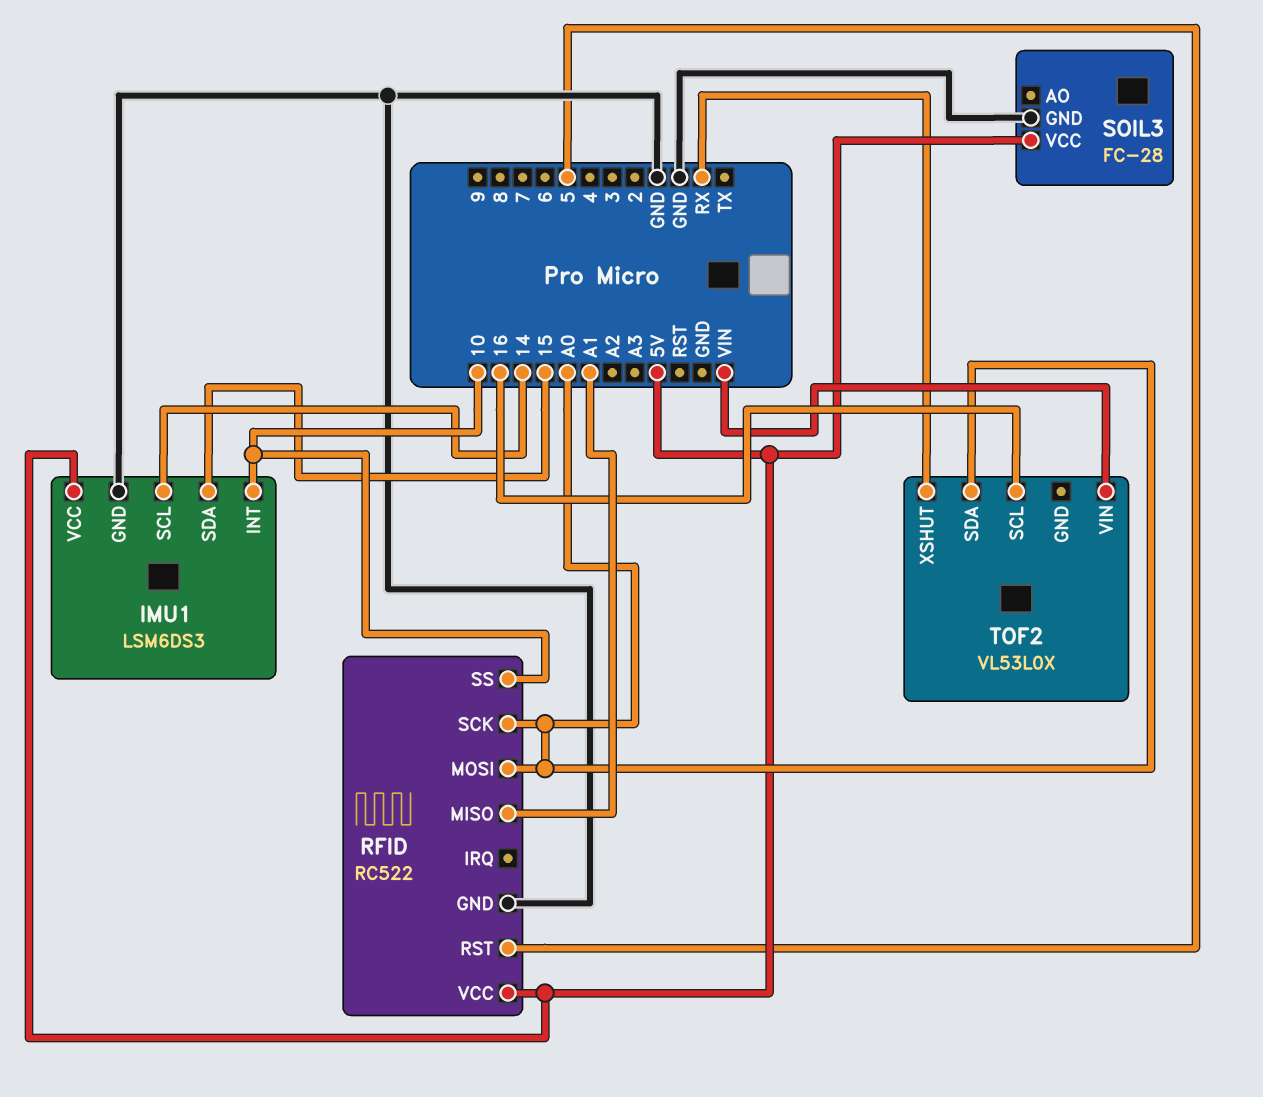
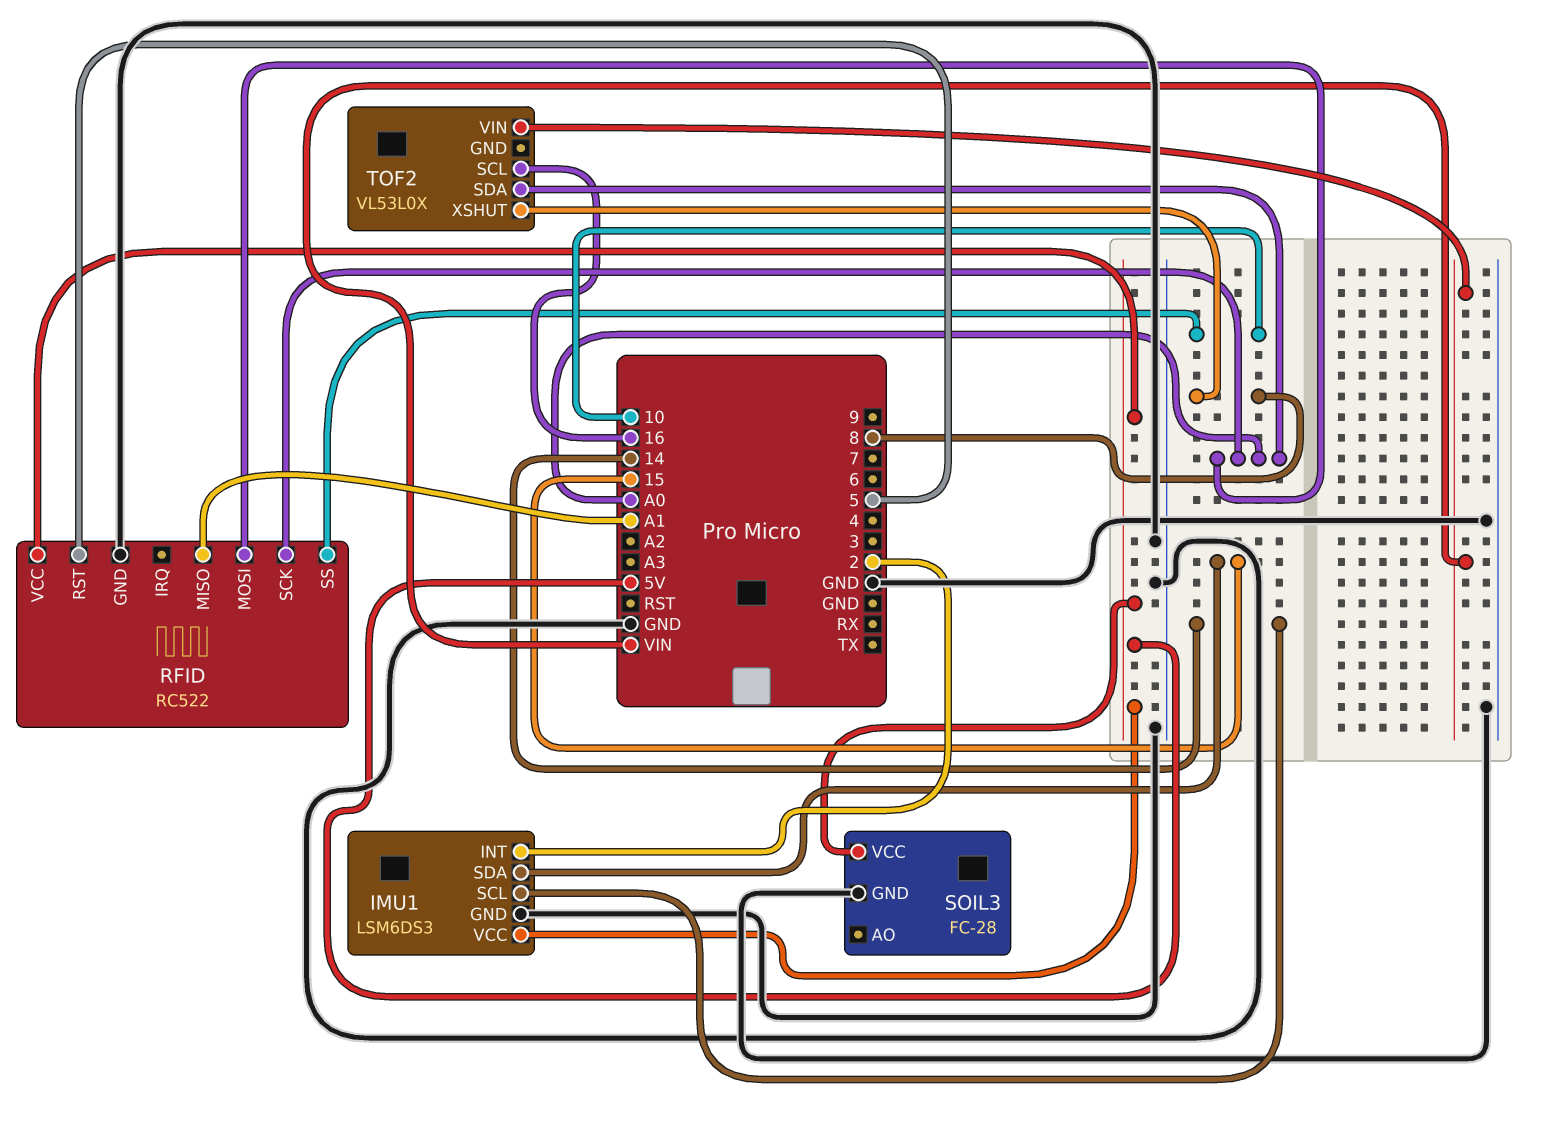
IMU1 pin INT: 10 -> 2
TOF2 pin XSHUT: RX -> 8

